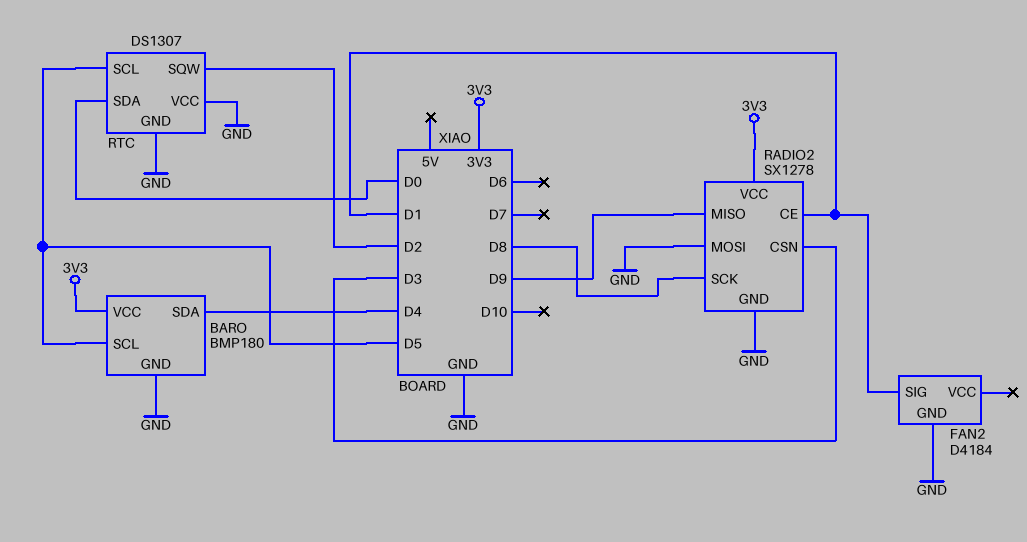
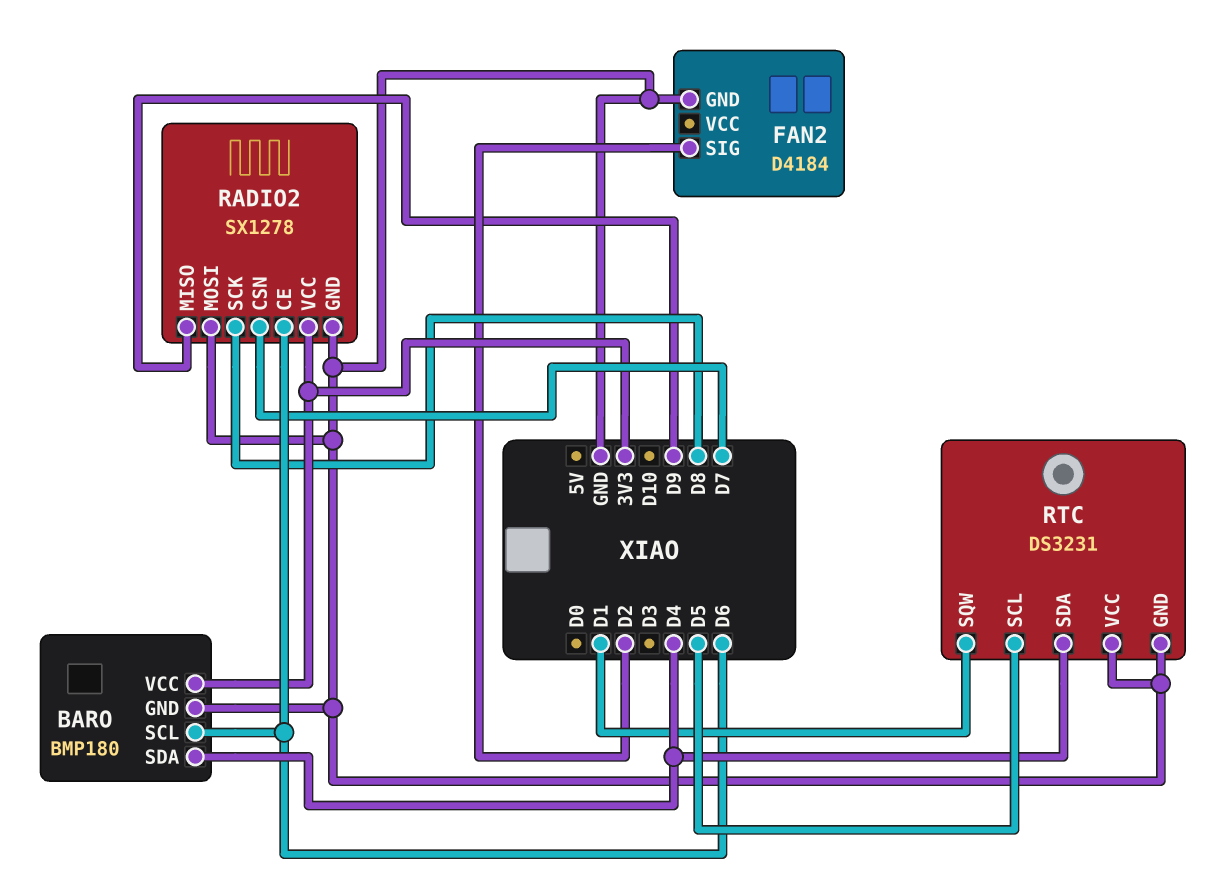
BARO pin SCL: D5 -> D6
FAN2 pin SIG: D1 -> D2
RADIO2 pin CE: D1 -> D6
RADIO2 pin CSN: D3 -> D7
RTC: DS1307 -> DS3231
RTC pin SDA: D0 -> D4
RTC pin SQW: D2 -> D1

